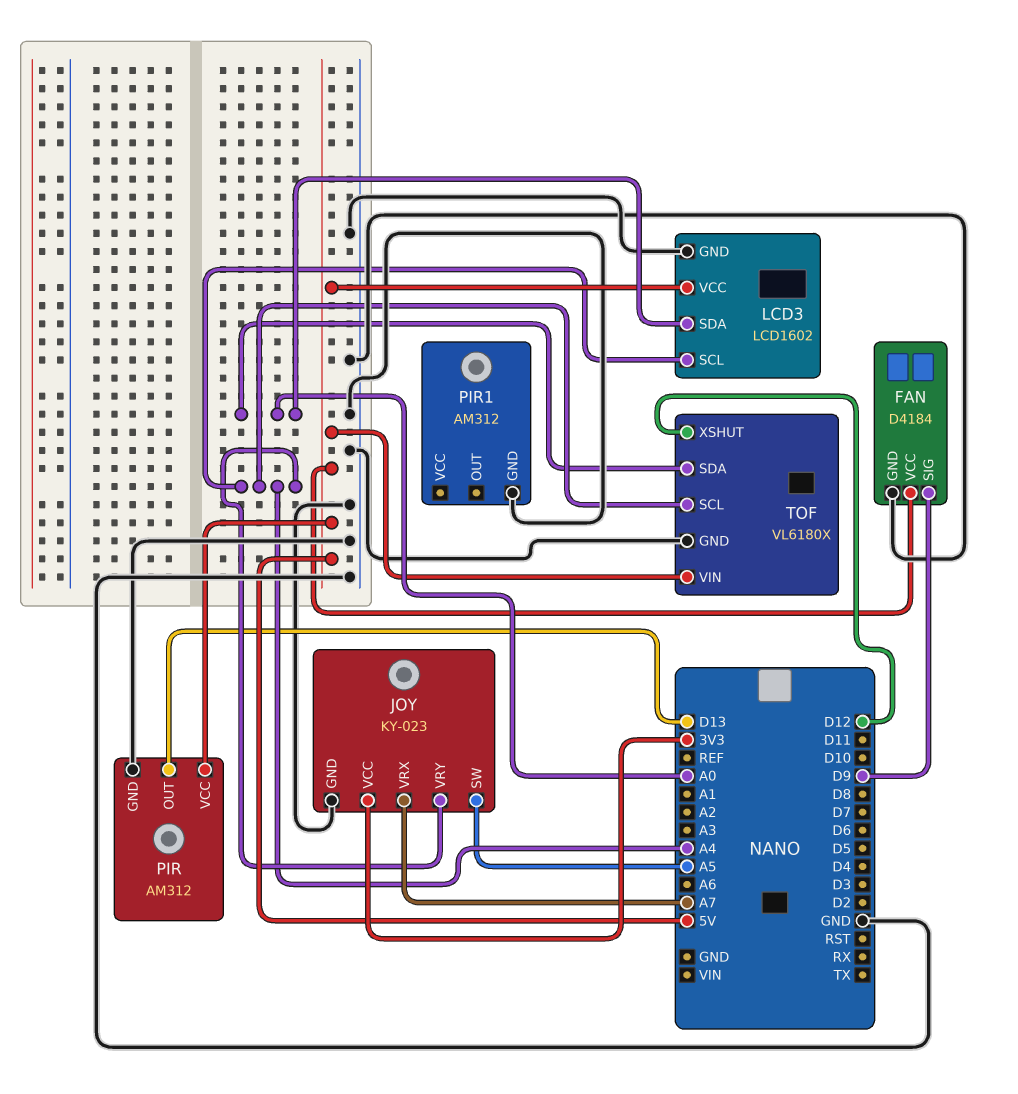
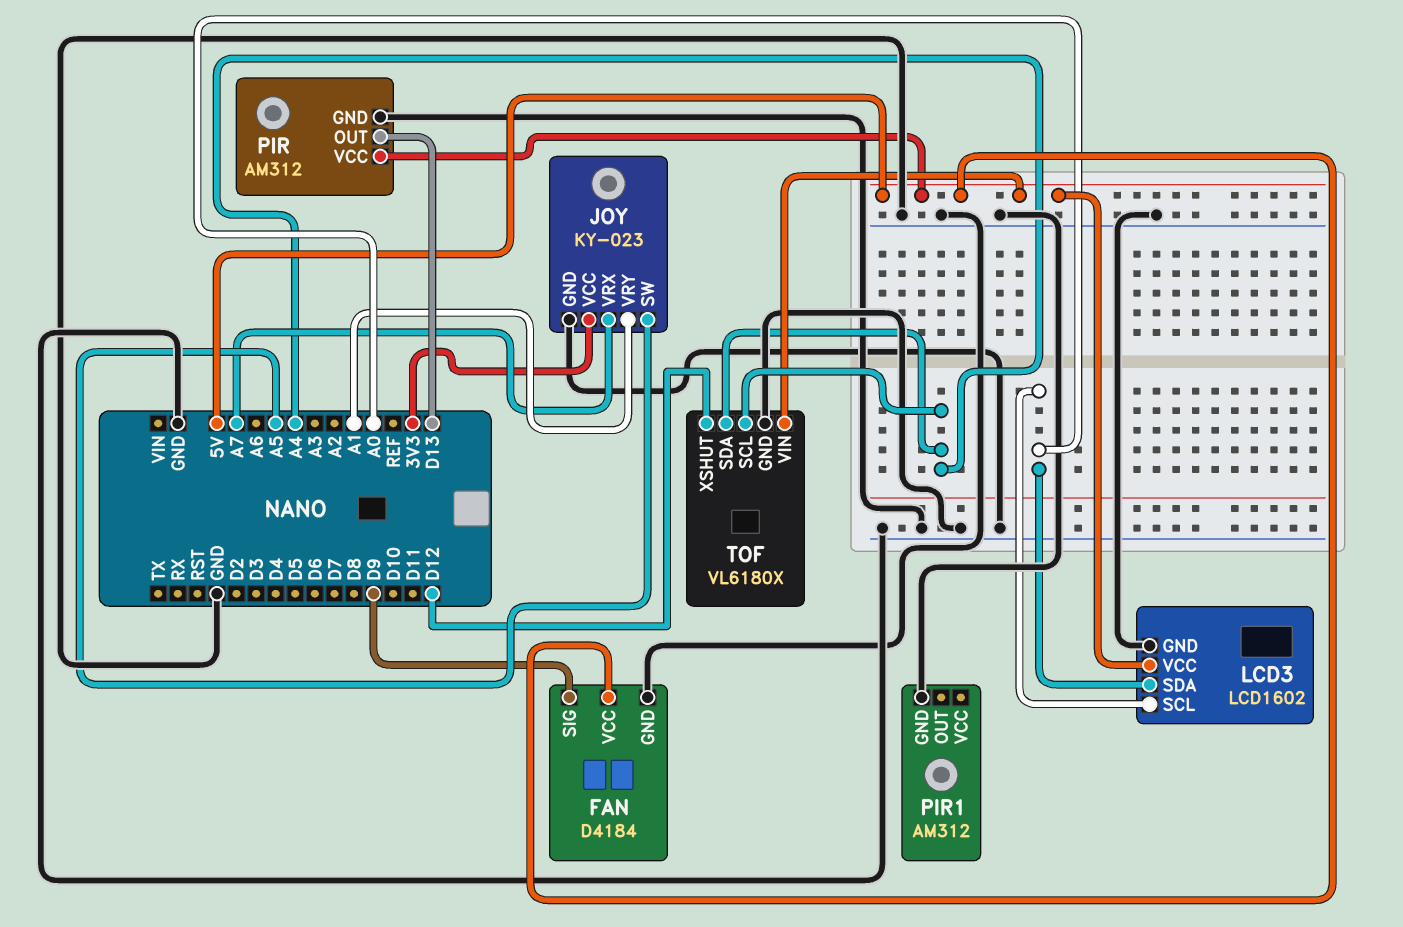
JOY pin VRY: A4 -> A1
LCD3 pin SCL: A4 -> A0
TOF pin SDA: A0 -> A4

